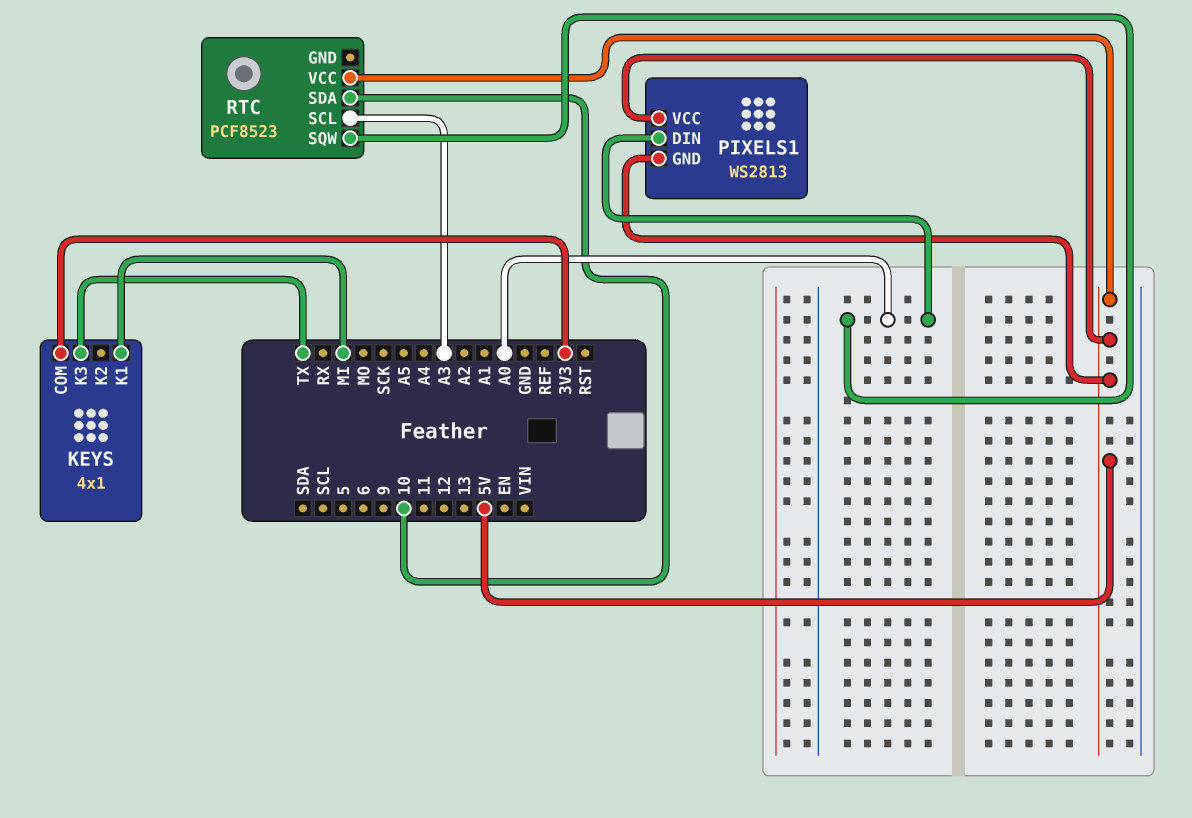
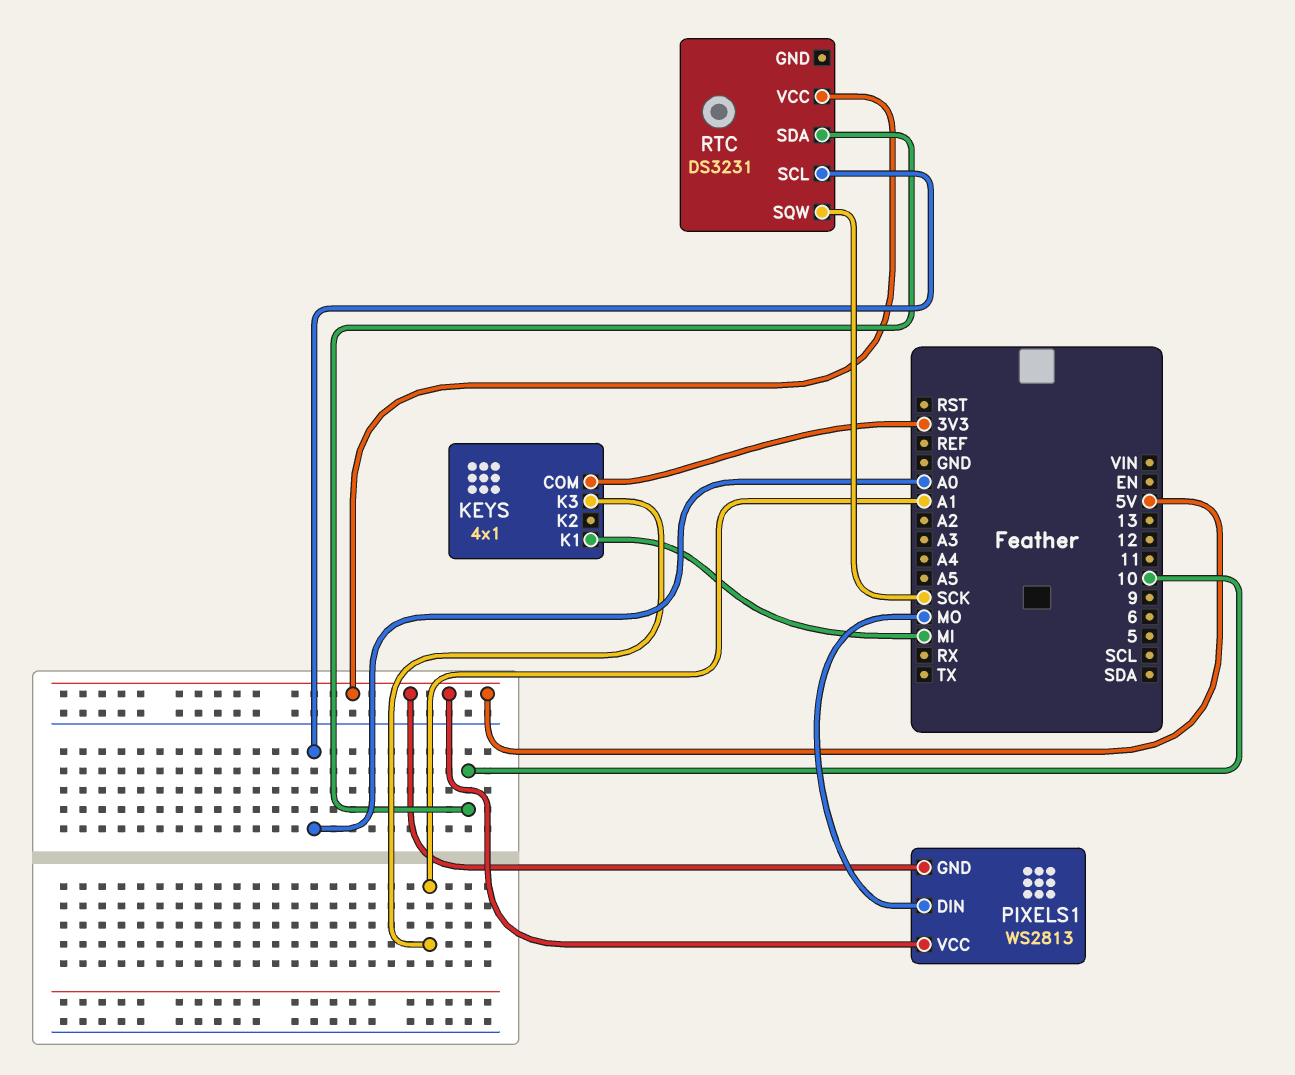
KEYS pin K3: TX -> A1
PIXELS1 pin DIN: A0 -> MO
RTC: PCF8523 -> DS3231
RTC pin SCL: A3 -> A0
RTC pin SQW: A0 -> SCK

